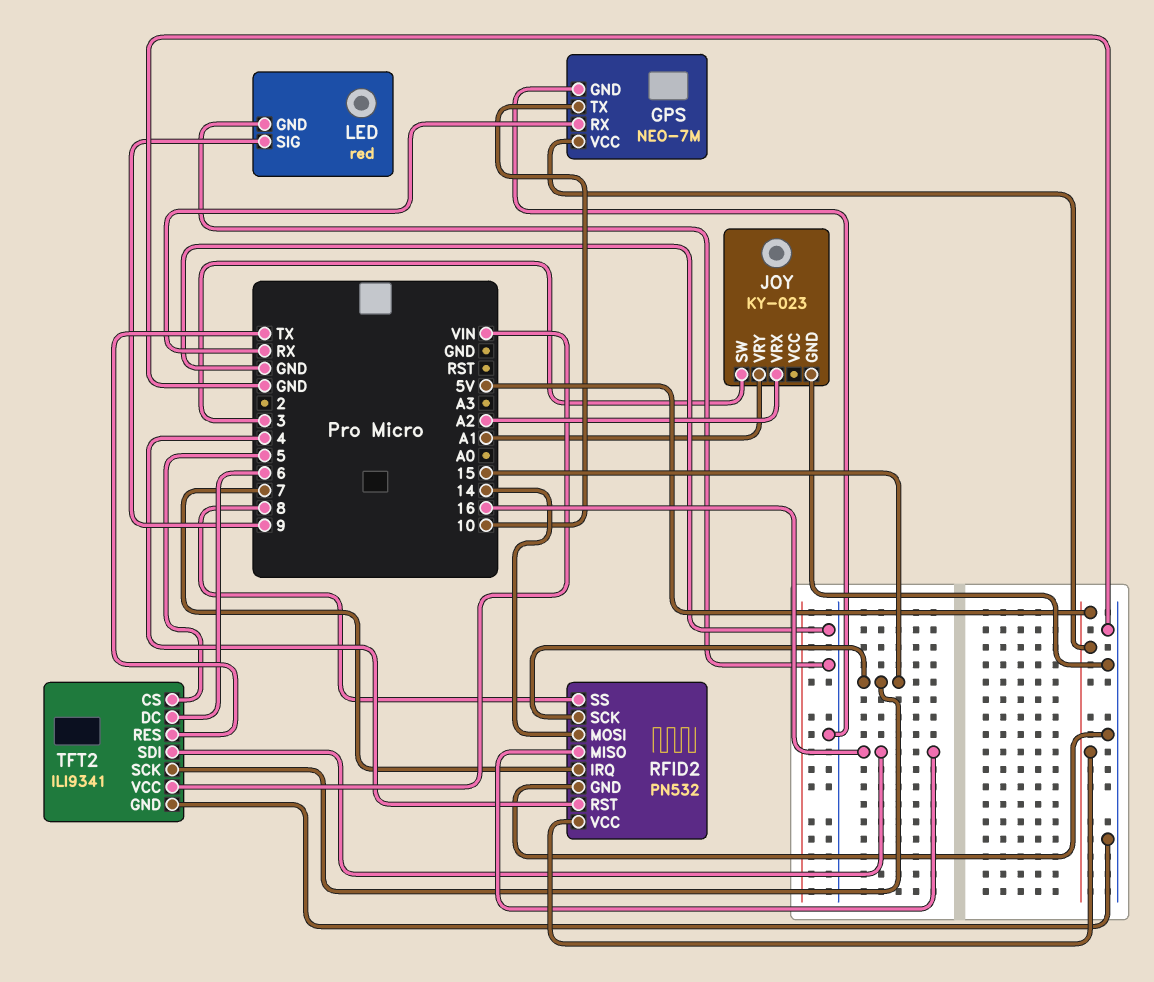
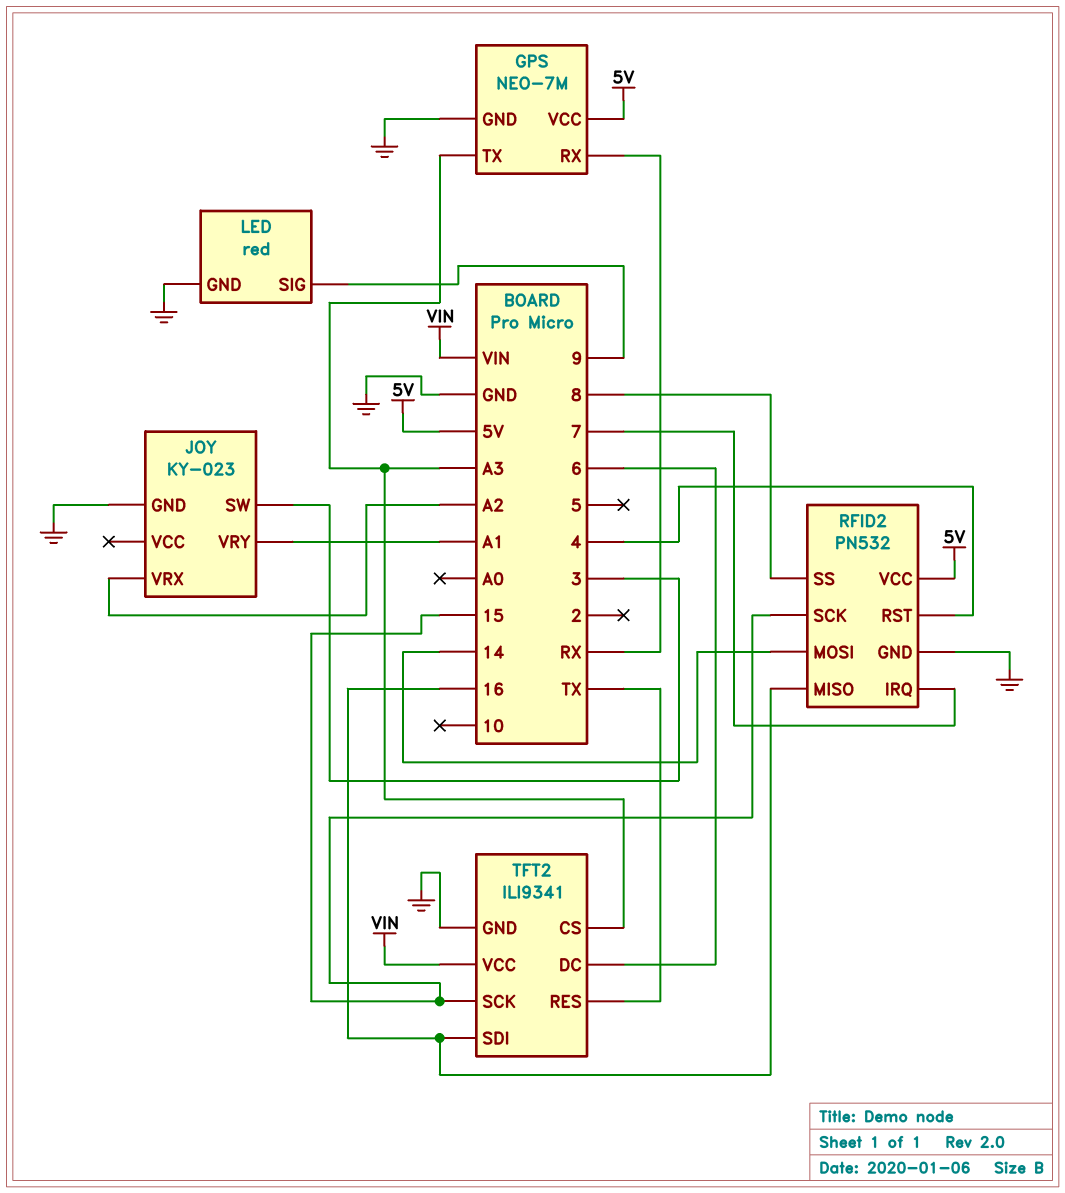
GPS pin TX: 10 -> A3
TFT2 pin CS: 5 -> A3

